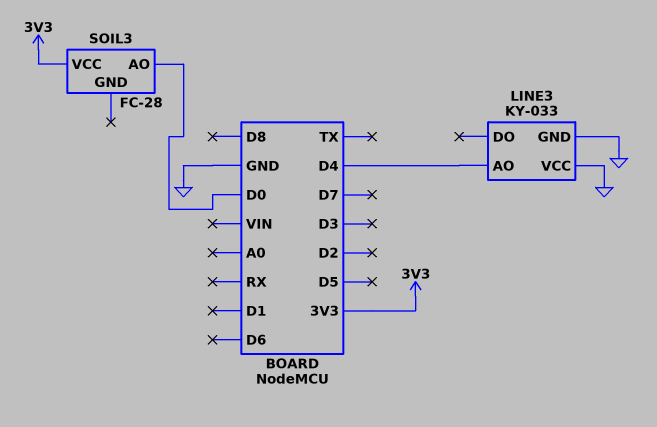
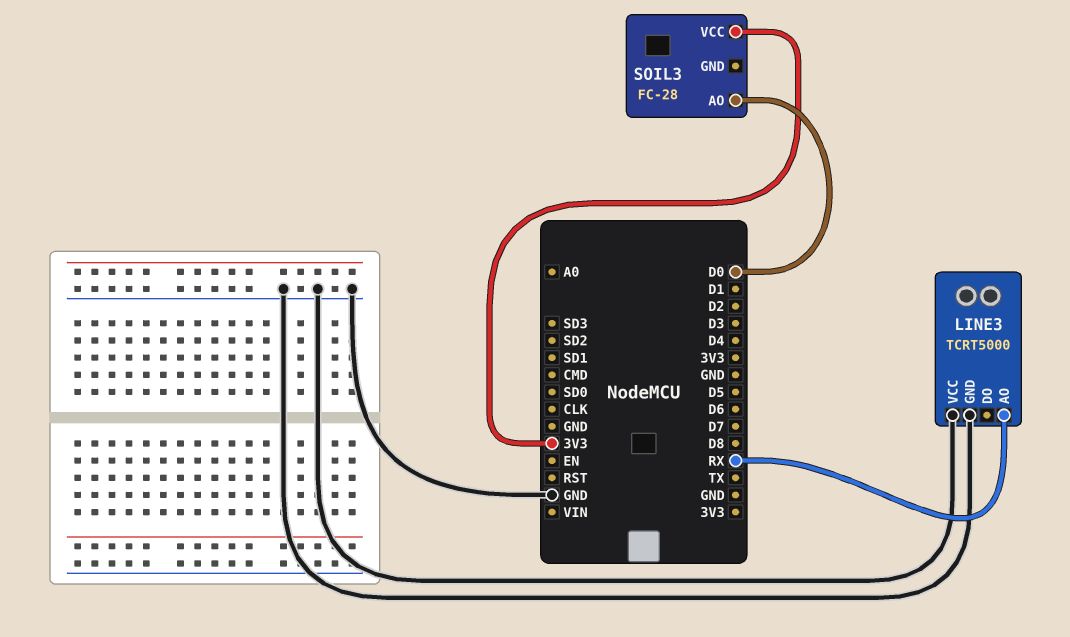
LINE3: KY-033 -> TCRT5000
LINE3 pin AO: D4 -> RX

